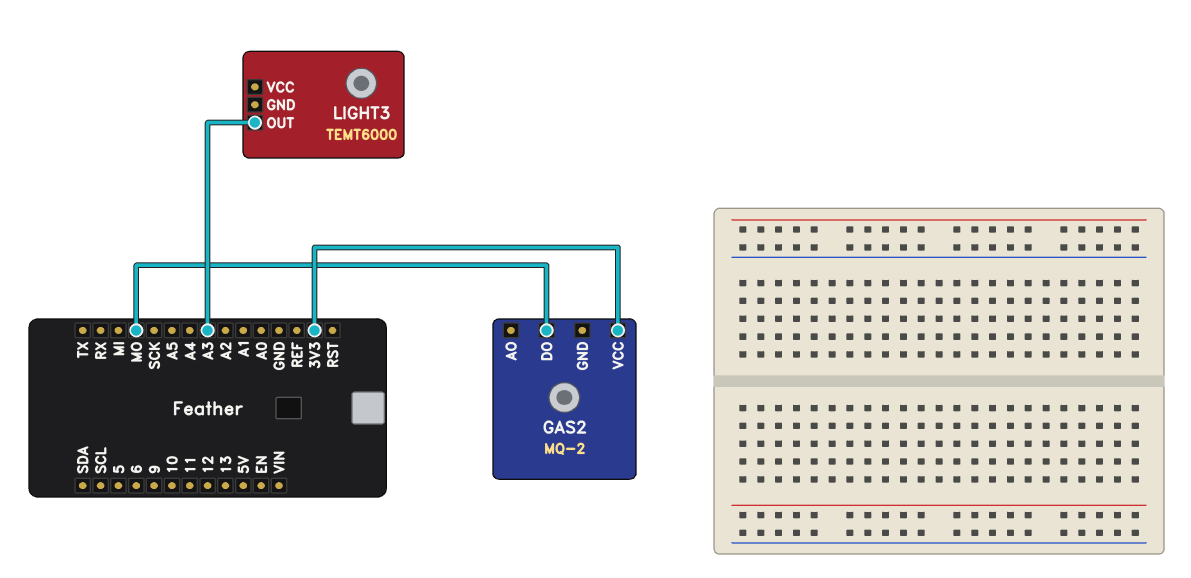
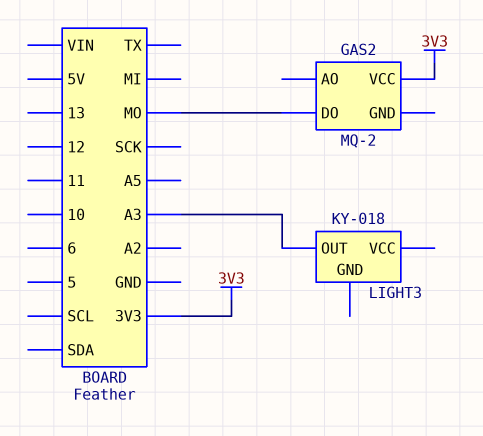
LIGHT3: TEMT6000 -> KY-018

